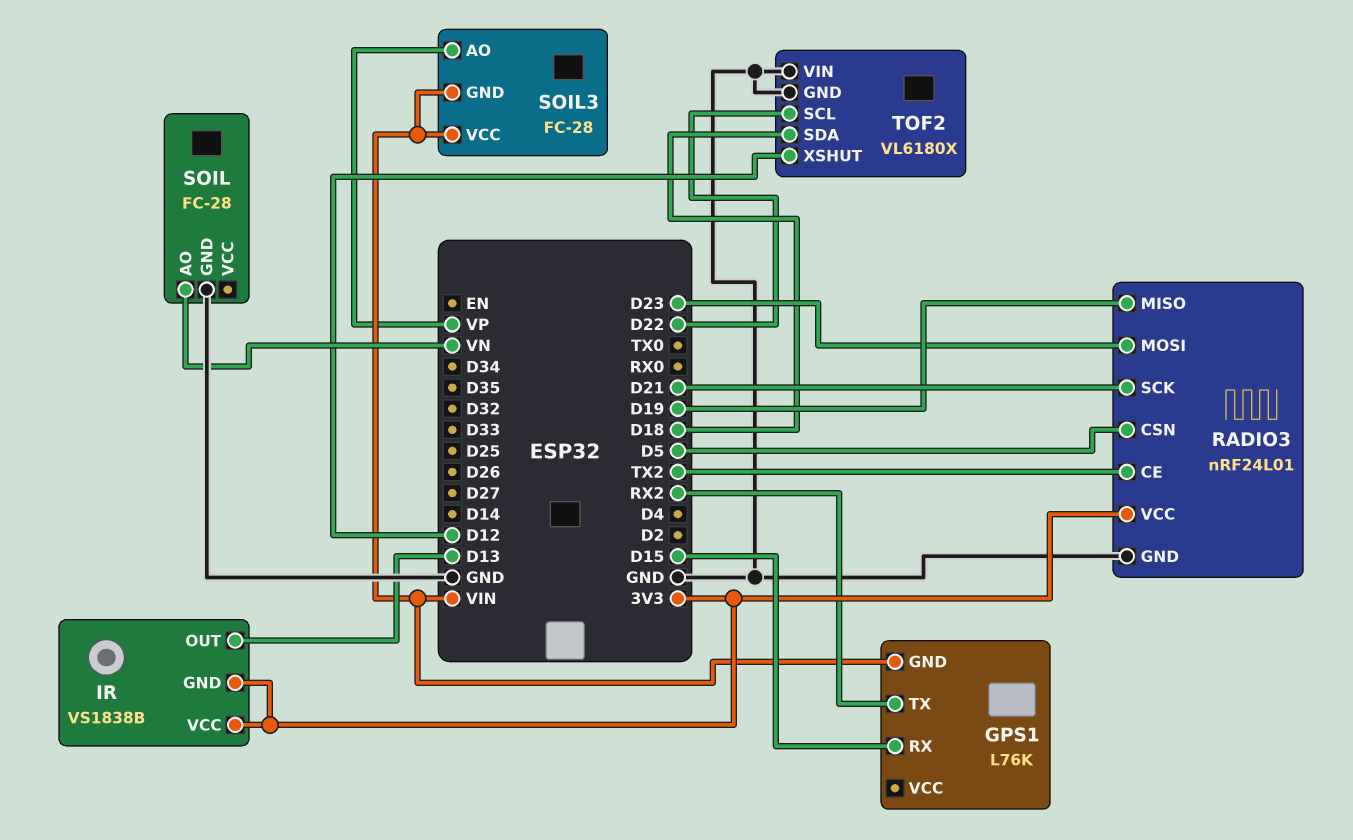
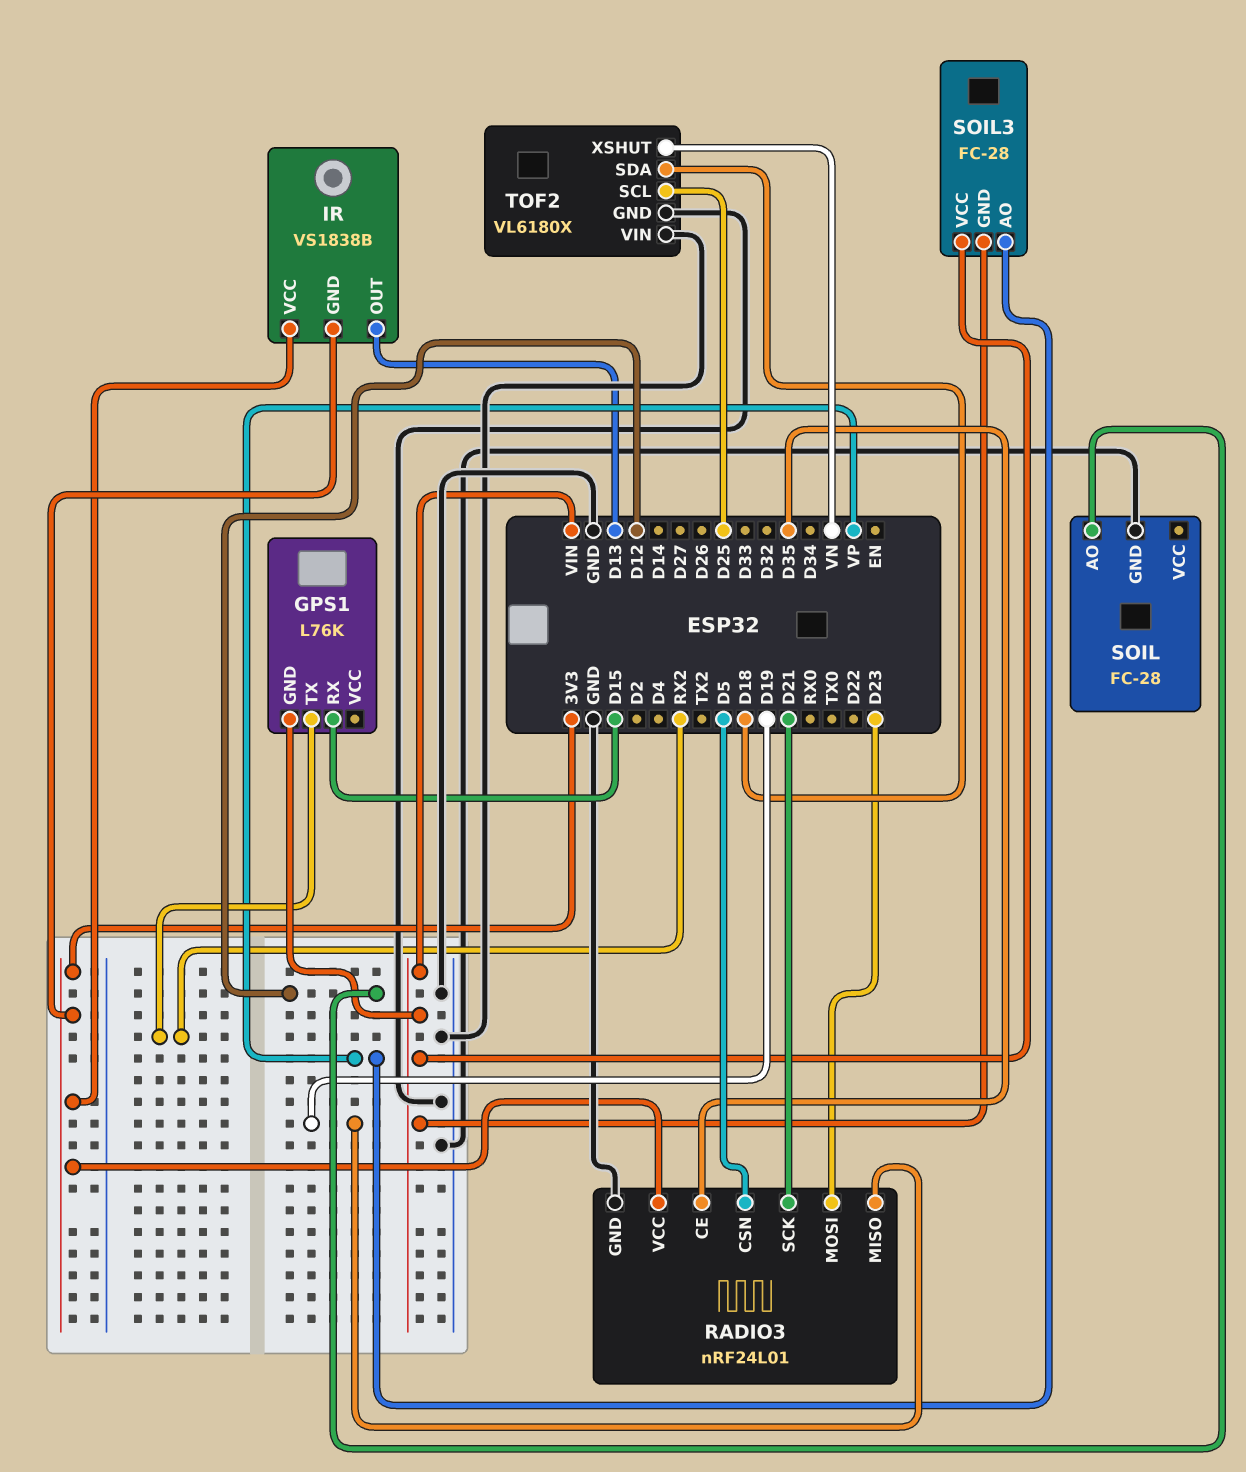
RADIO3 pin CE: TX2 -> D35
SOIL pin AO: VN -> D12
TOF2 pin SCL: D22 -> D25
TOF2 pin XSHUT: D12 -> VN

